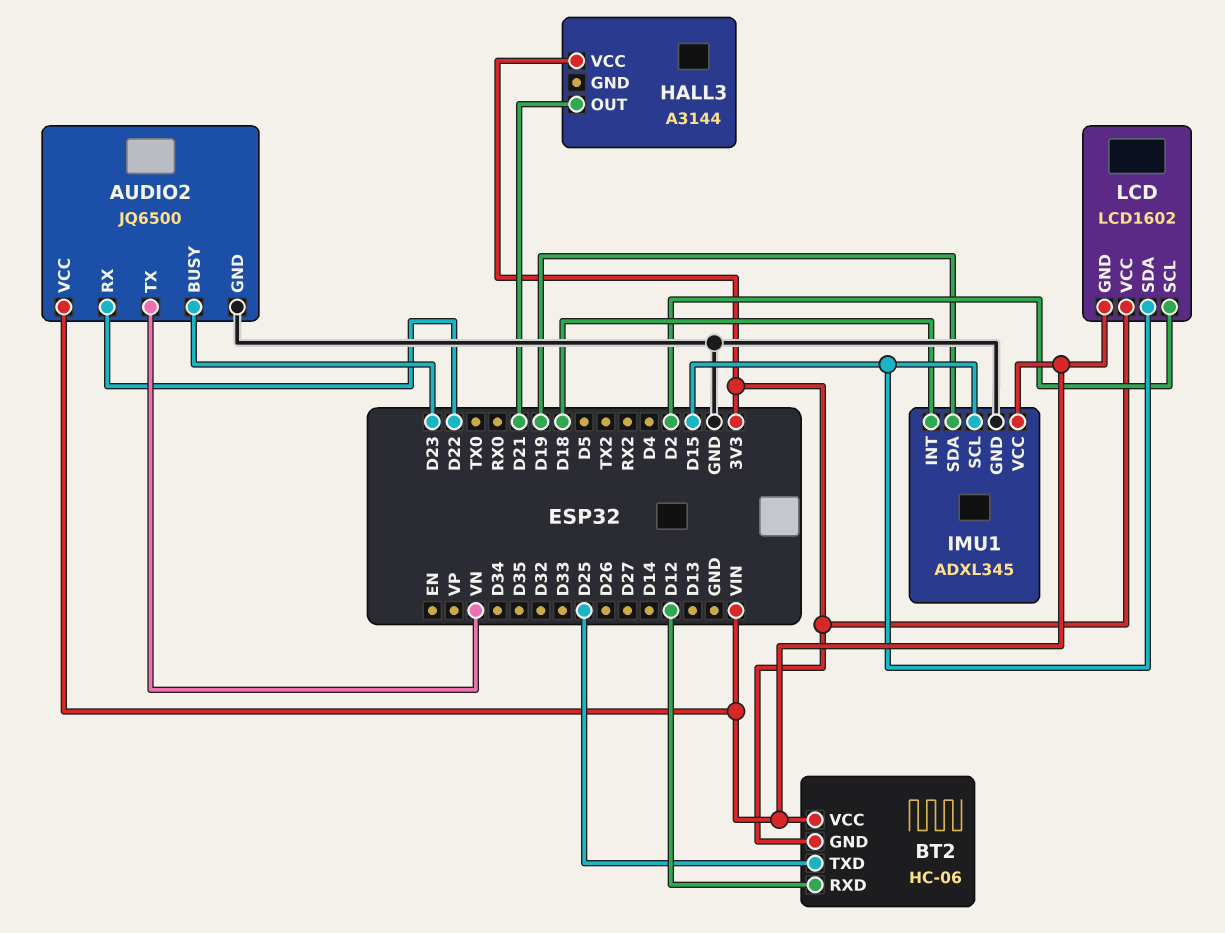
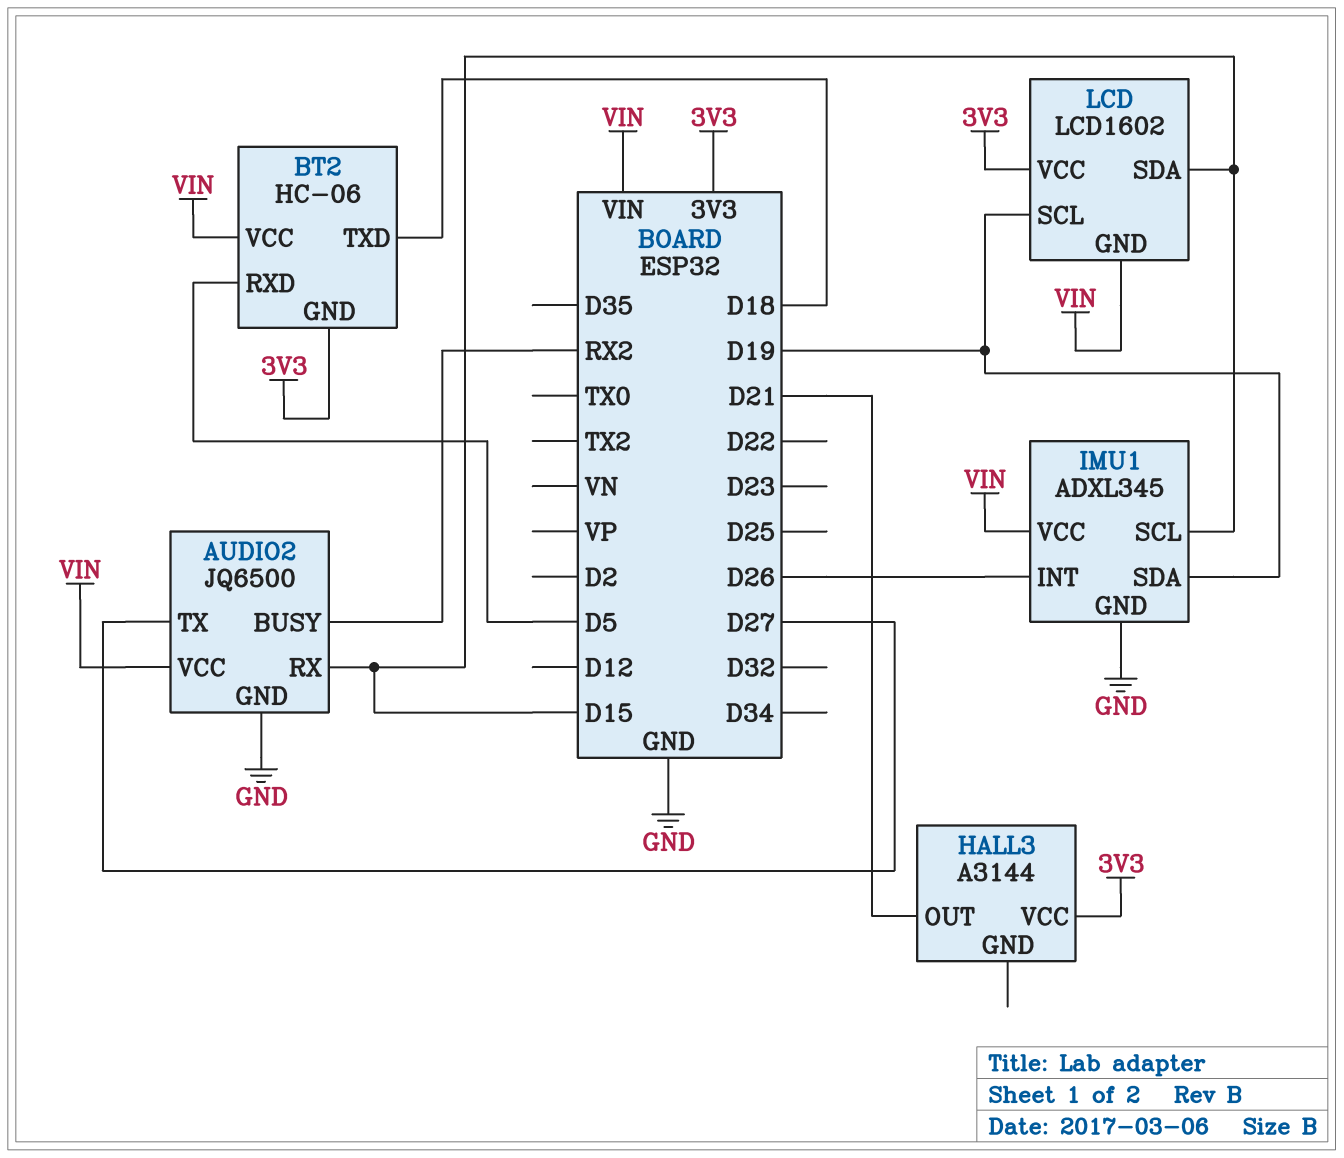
AUDIO2 pin BUSY: D23 -> RX2
AUDIO2 pin RX: D22 -> D15
AUDIO2 pin TX: VN -> D27
BT2 pin RXD: D12 -> D5
BT2 pin TXD: D25 -> D18
IMU1 pin INT: D18 -> D26
LCD pin SCL: D2 -> D19

